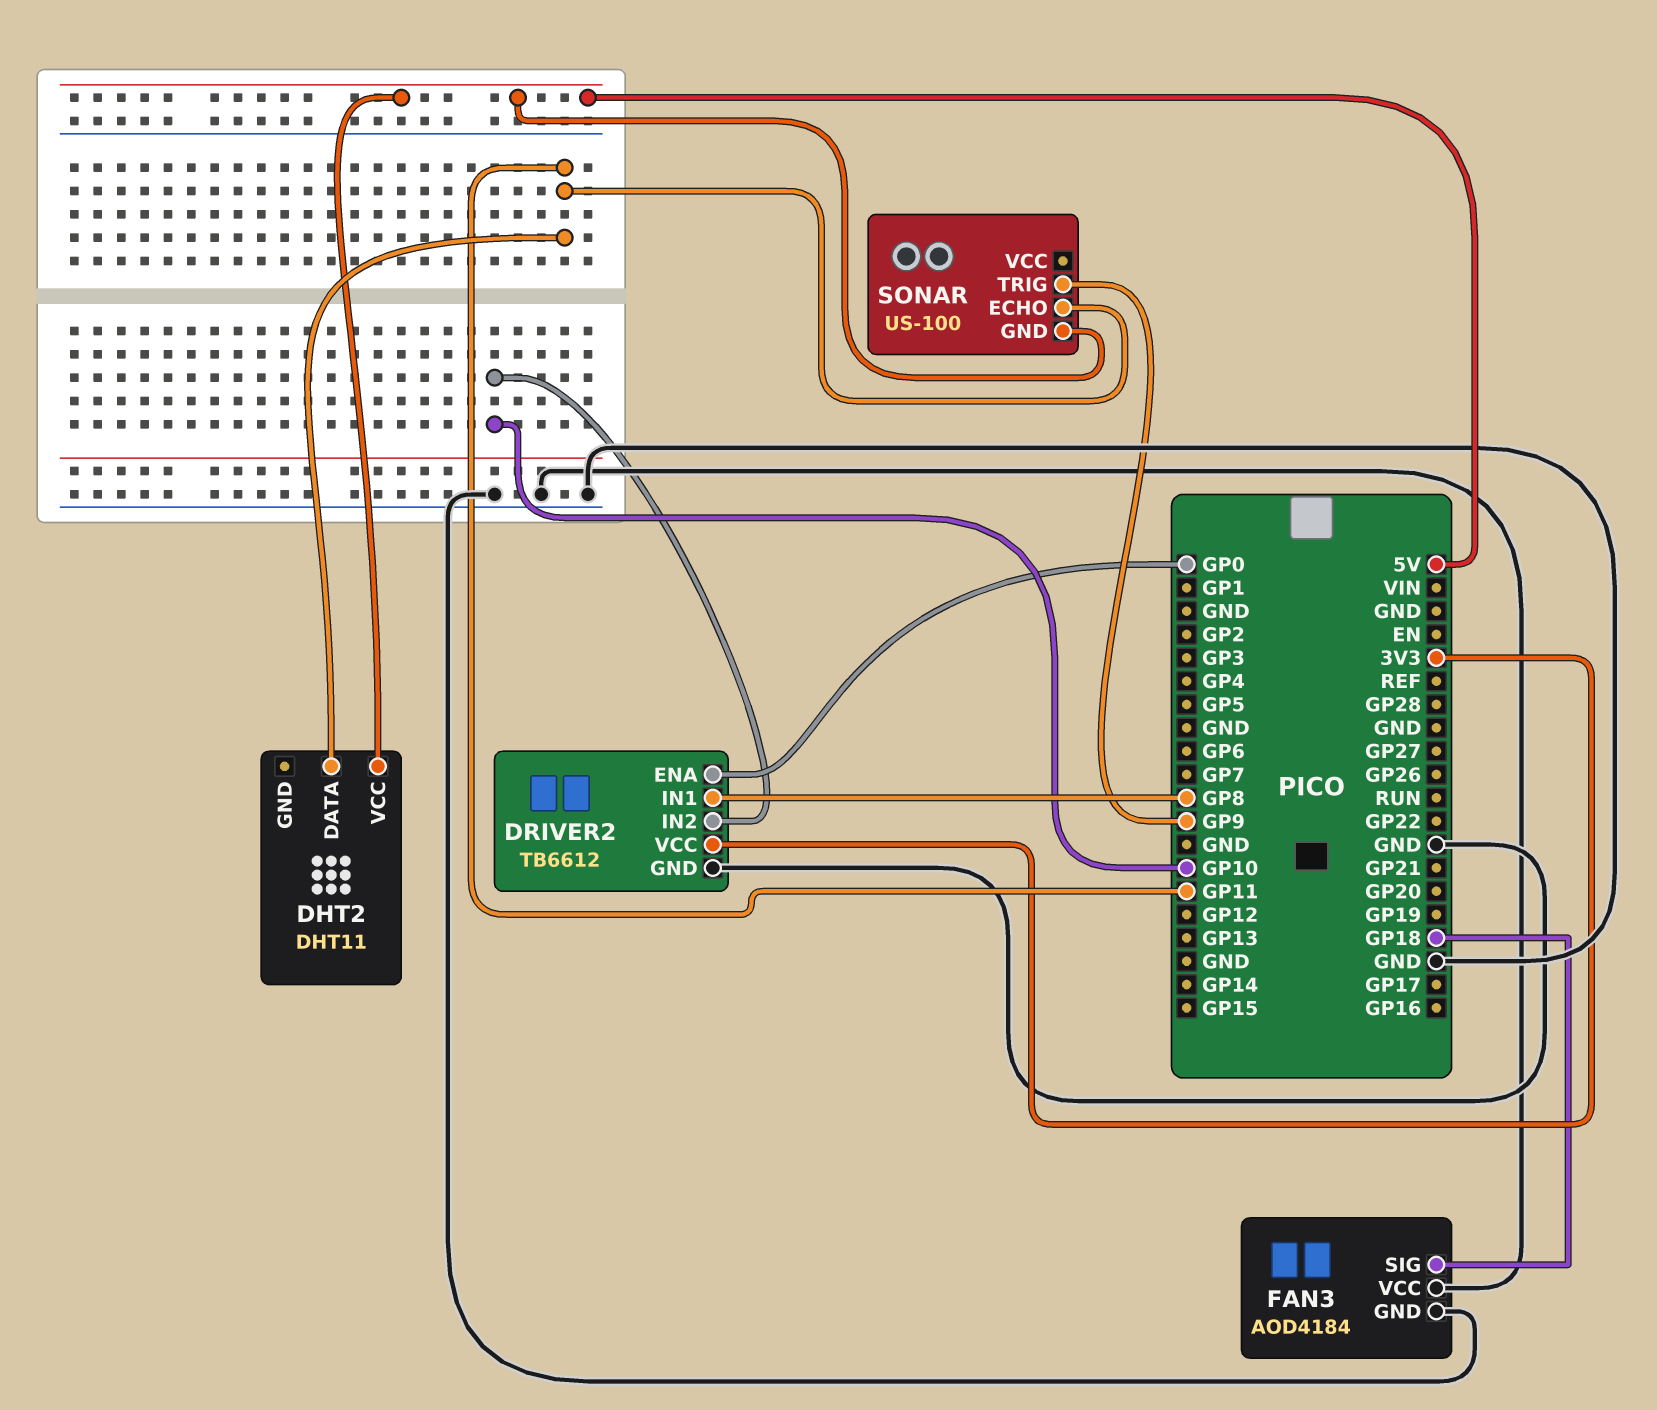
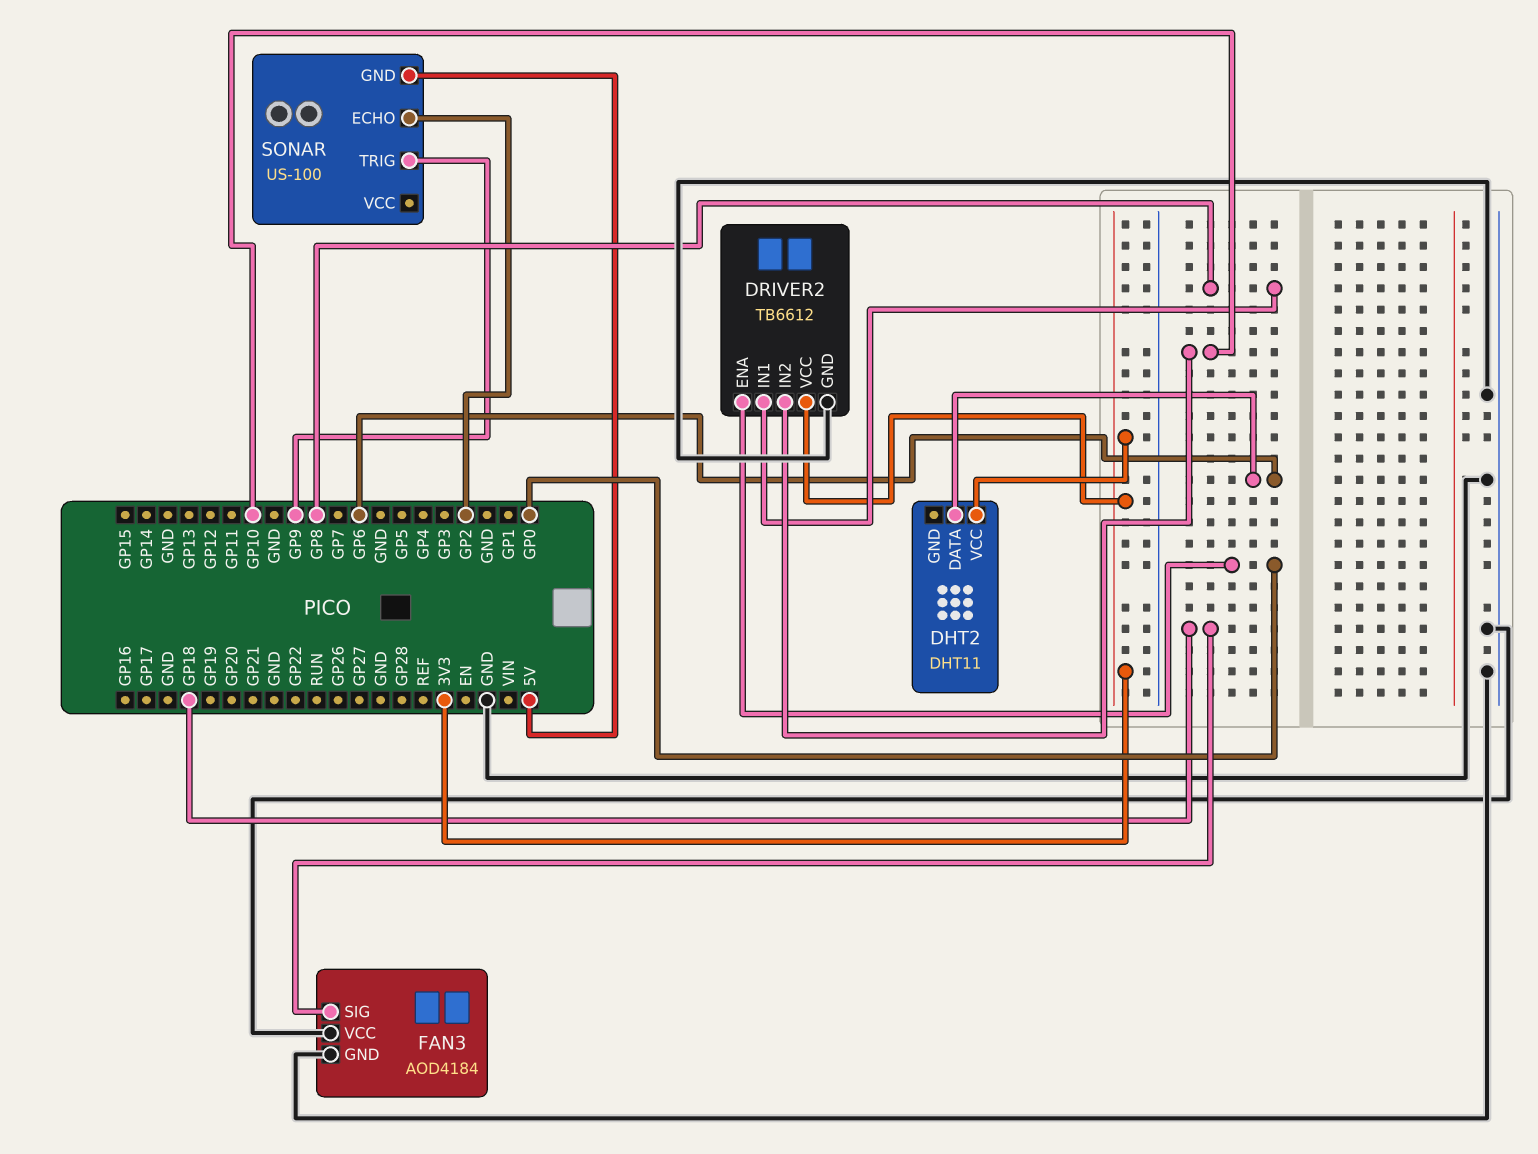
DHT2 pin DATA: GP11 -> GP6
DHT2 pin VCC: 5V -> 3V3
SONAR pin ECHO: GP11 -> GP2

